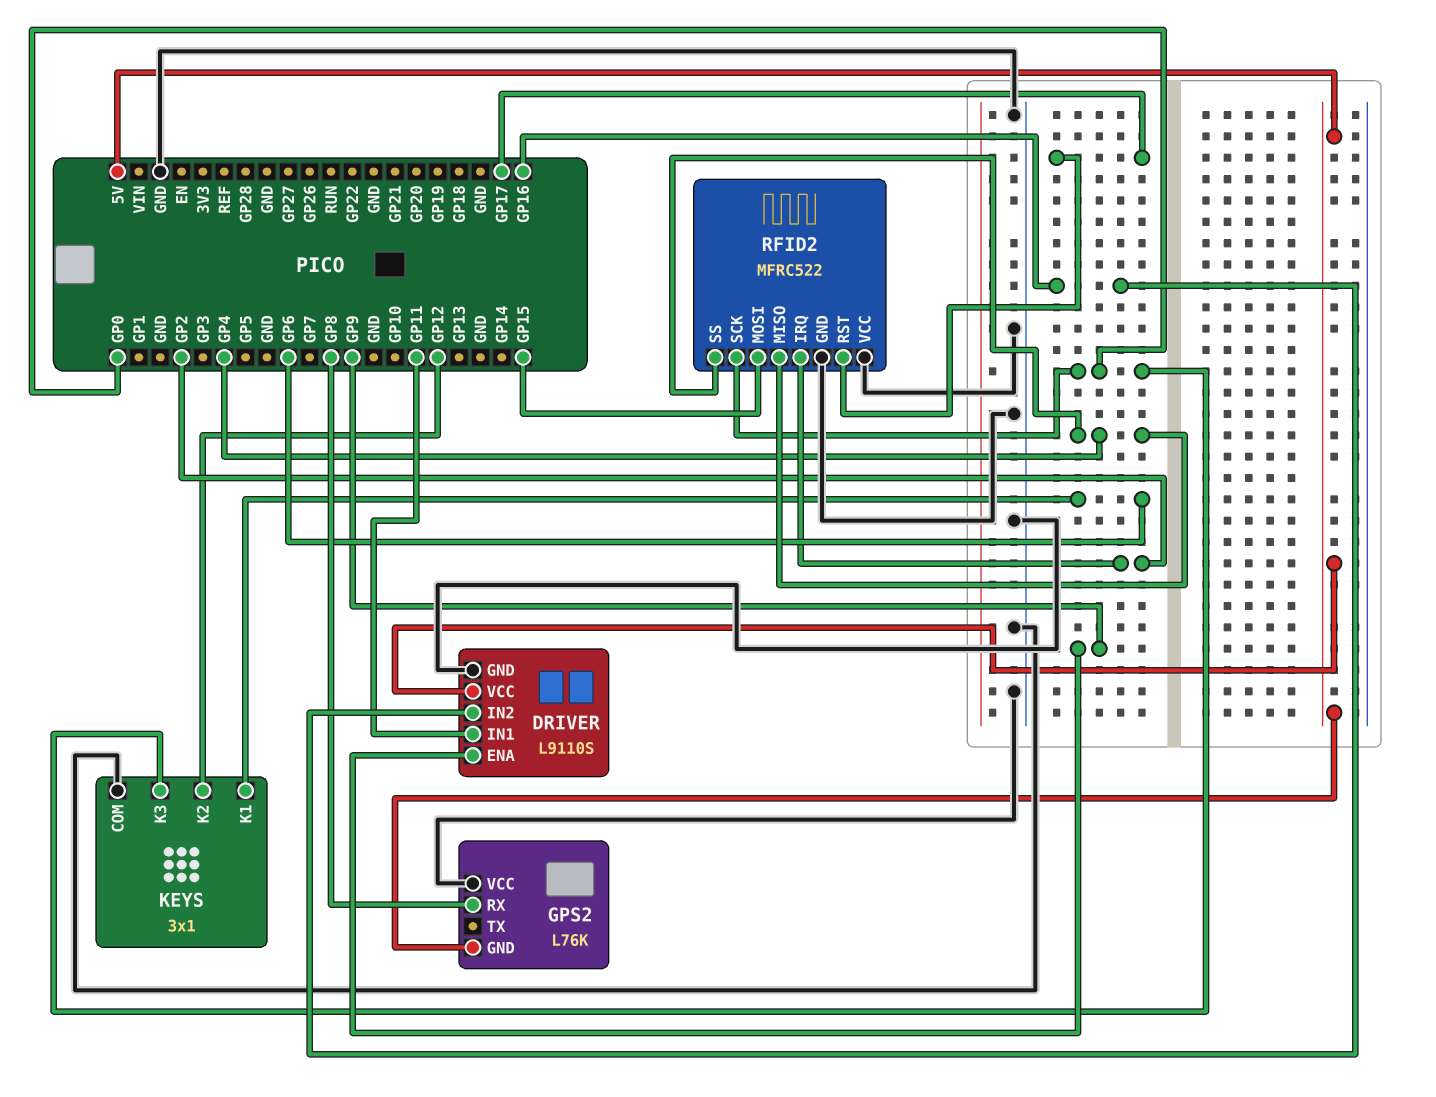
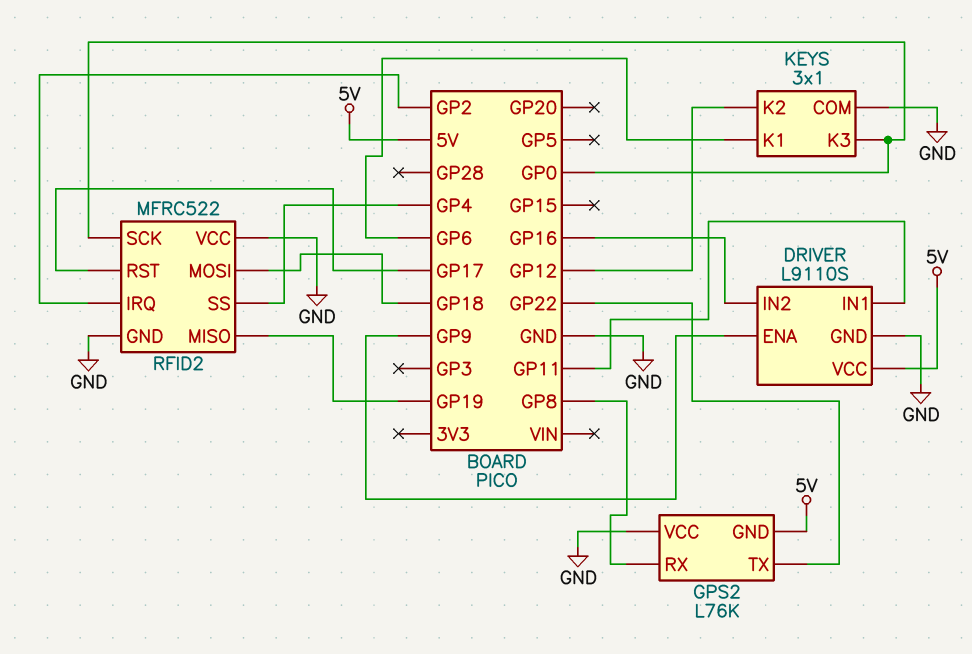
GPS2 pin TX: none -> GP22
RFID2 pin MISO: GP4 -> GP19
RFID2 pin MOSI: GP15 -> GP18

